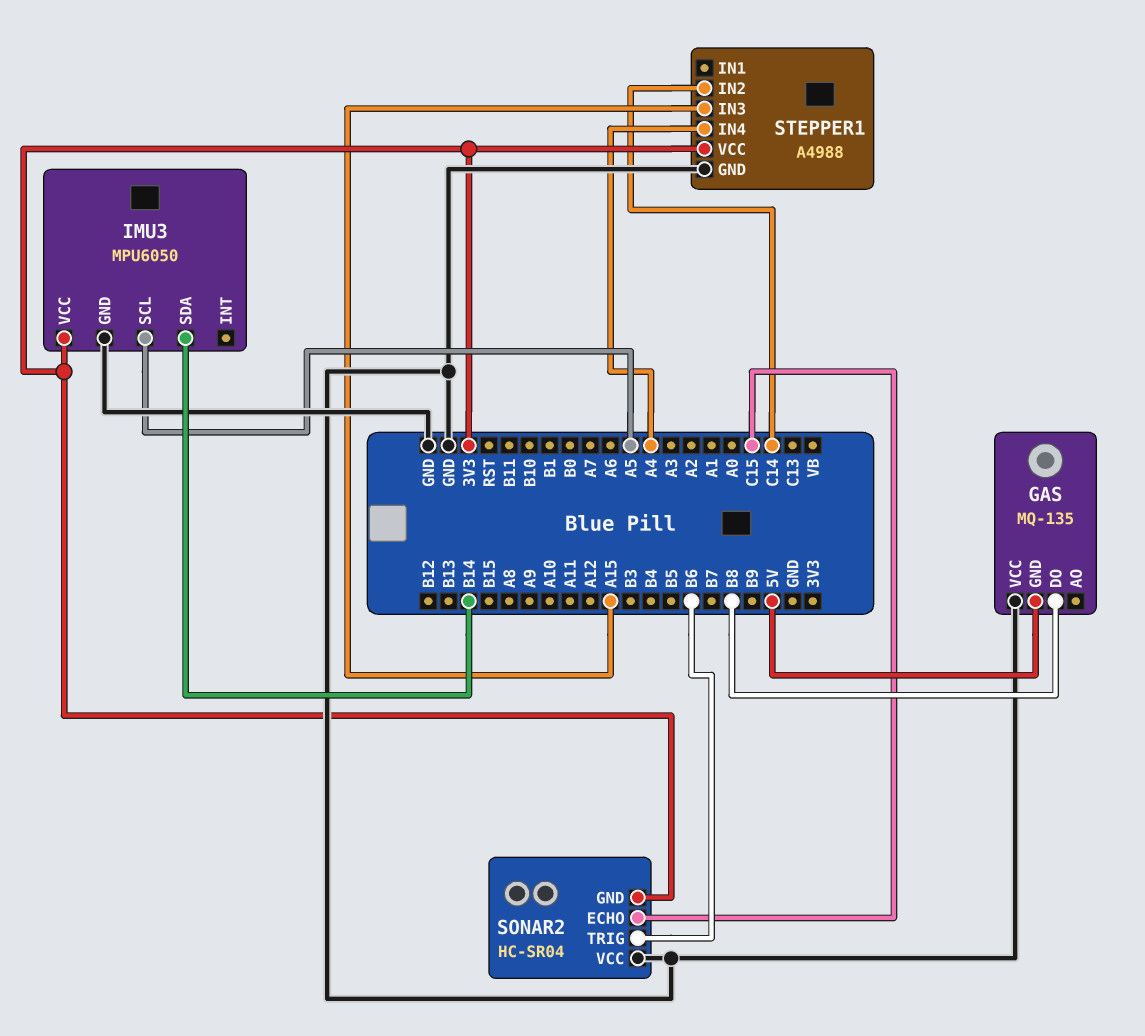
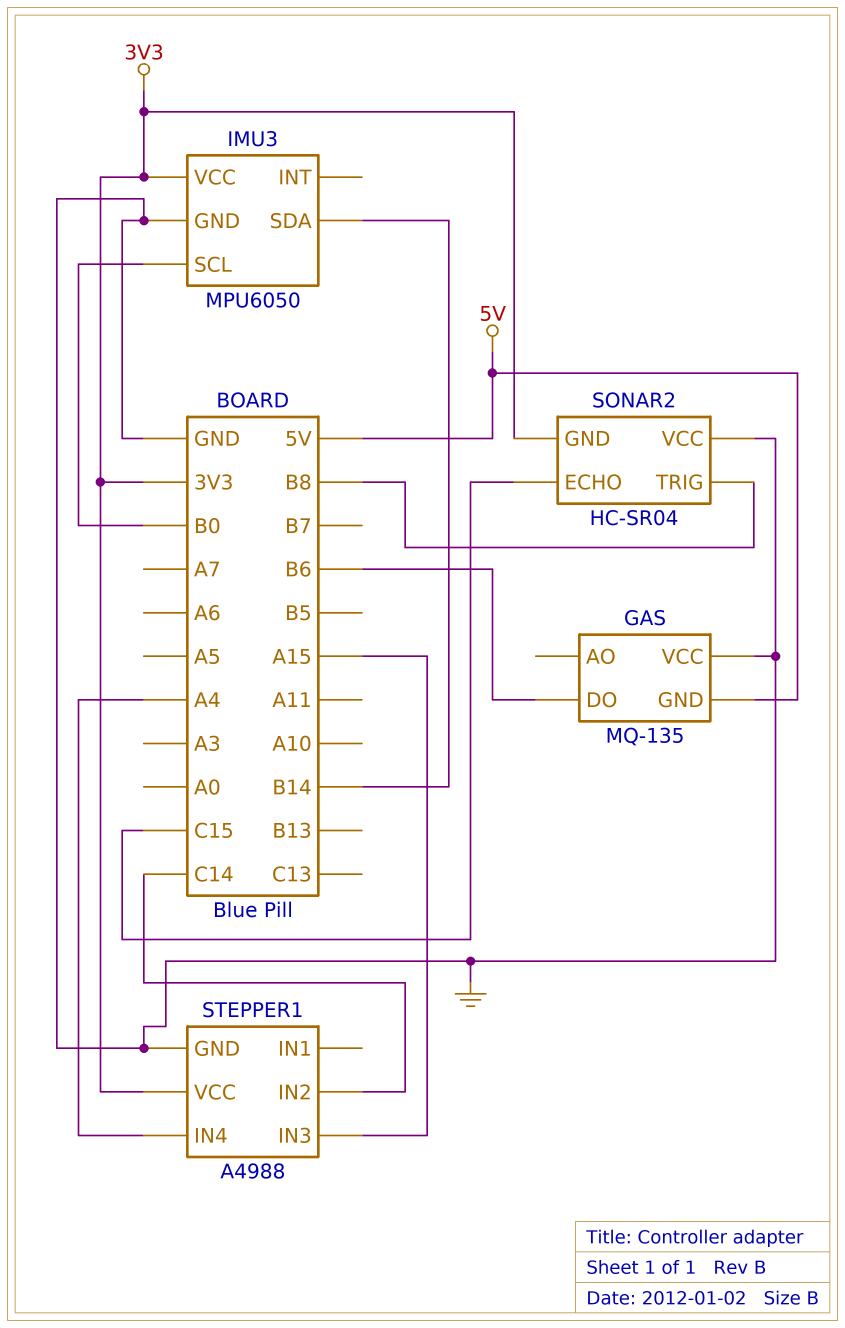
GAS pin DO: B8 -> B6
IMU3 pin SCL: A5 -> B0
SONAR2 pin TRIG: B6 -> B8

